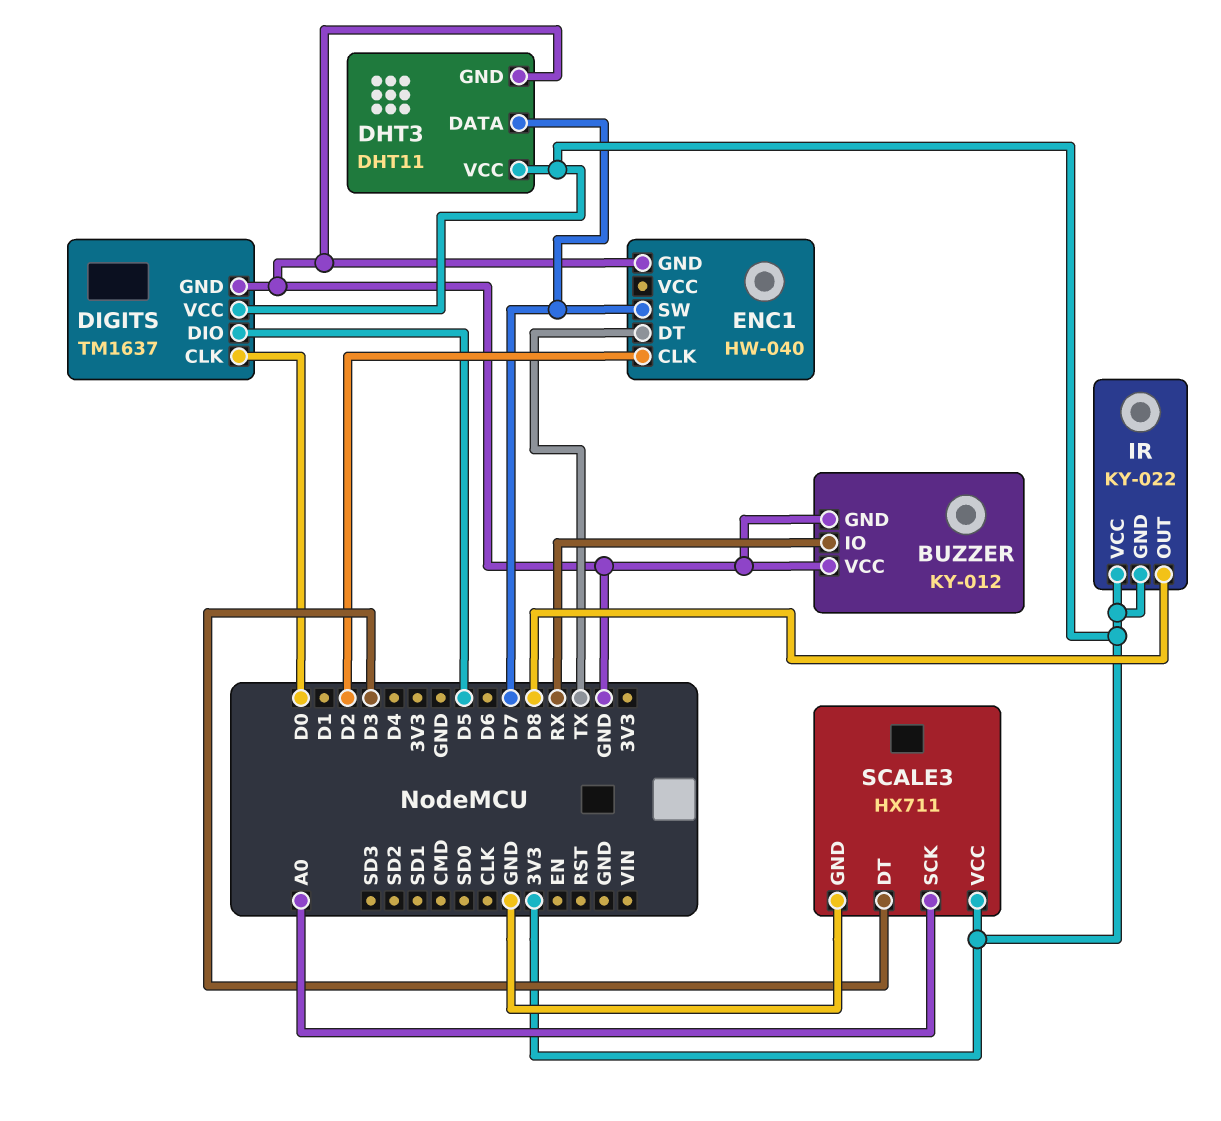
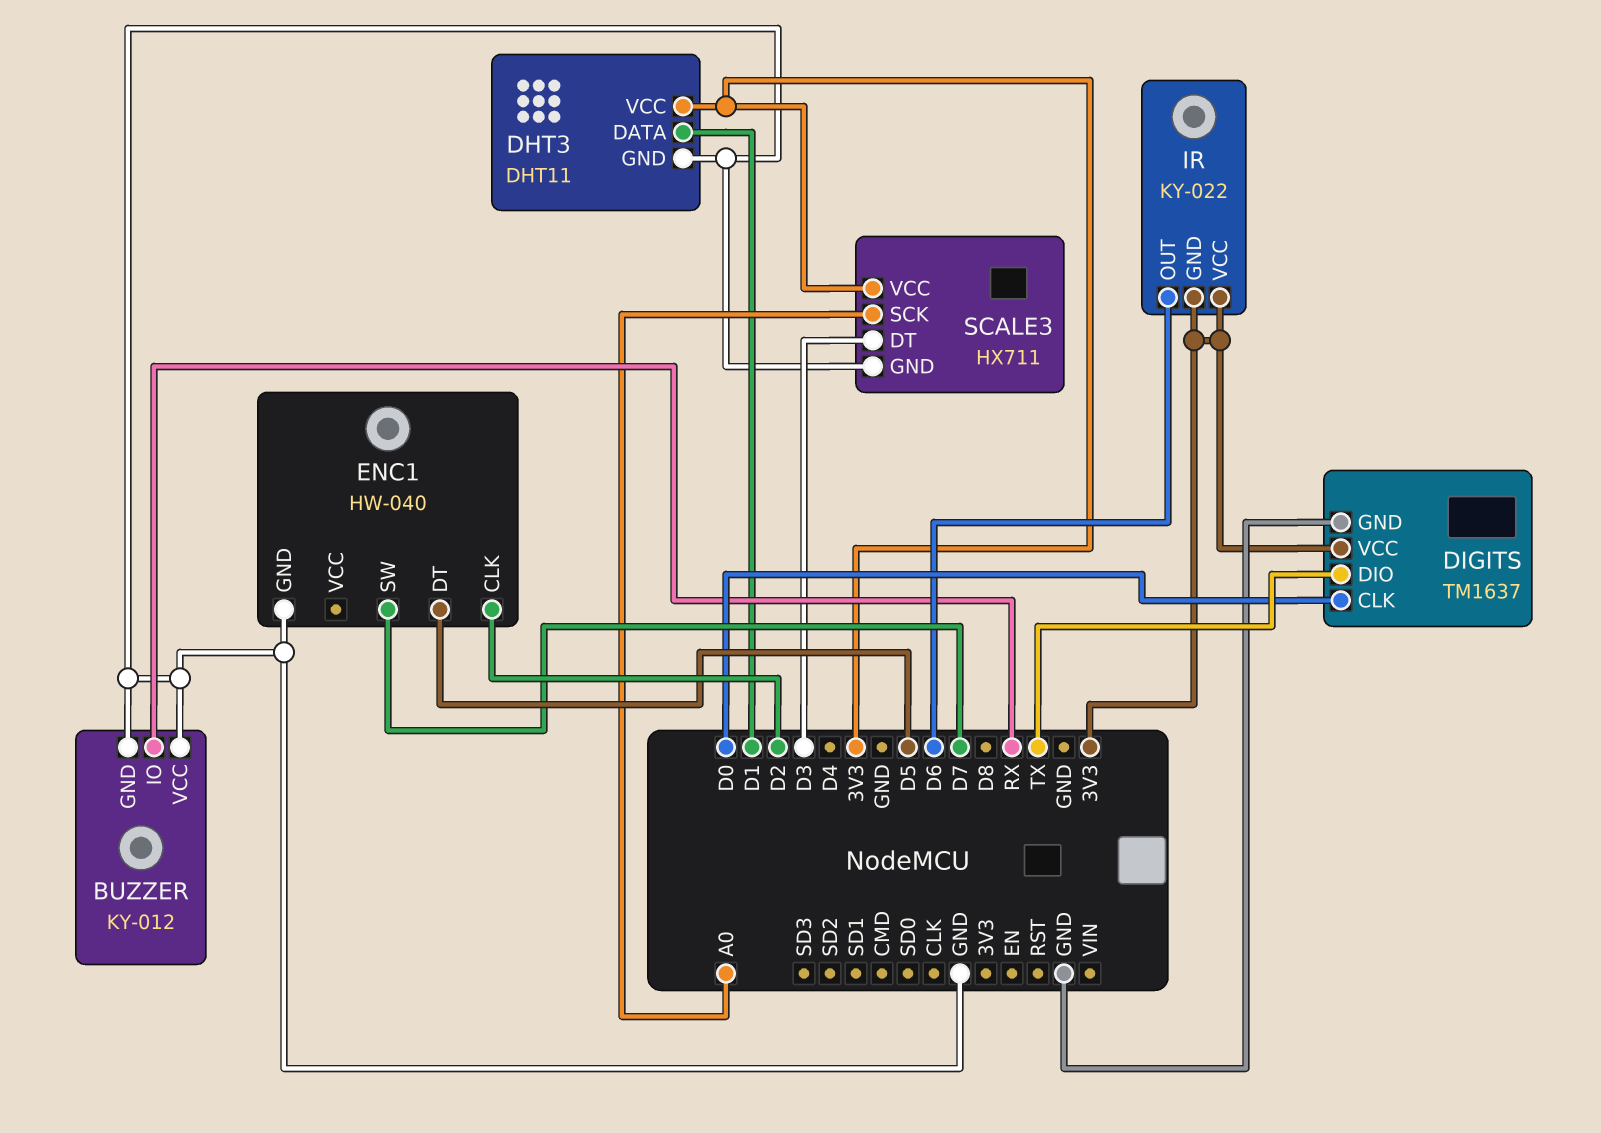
DHT3 pin DATA: D7 -> D1
DIGITS pin DIO: D5 -> TX
ENC1 pin DT: TX -> D5
IR pin OUT: D8 -> D6

